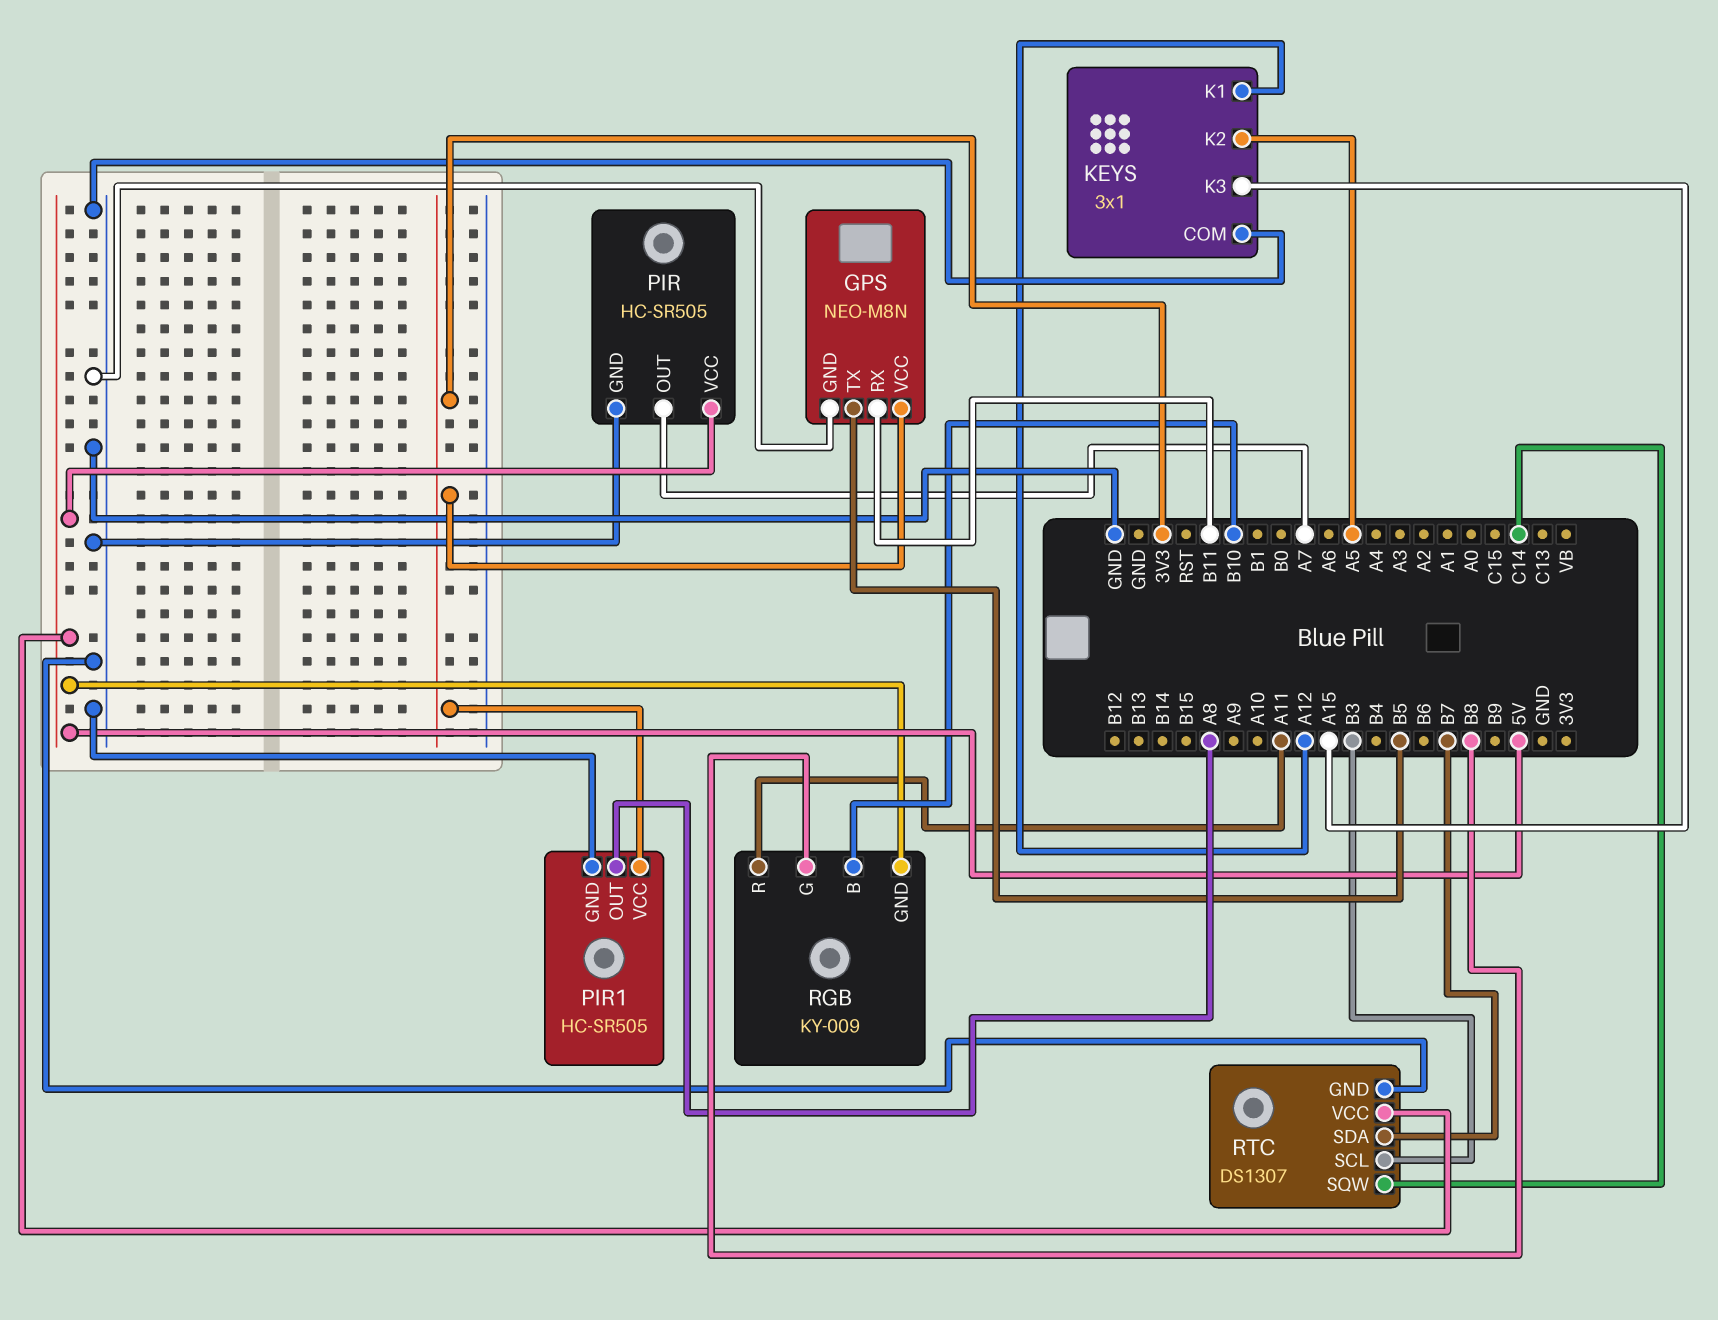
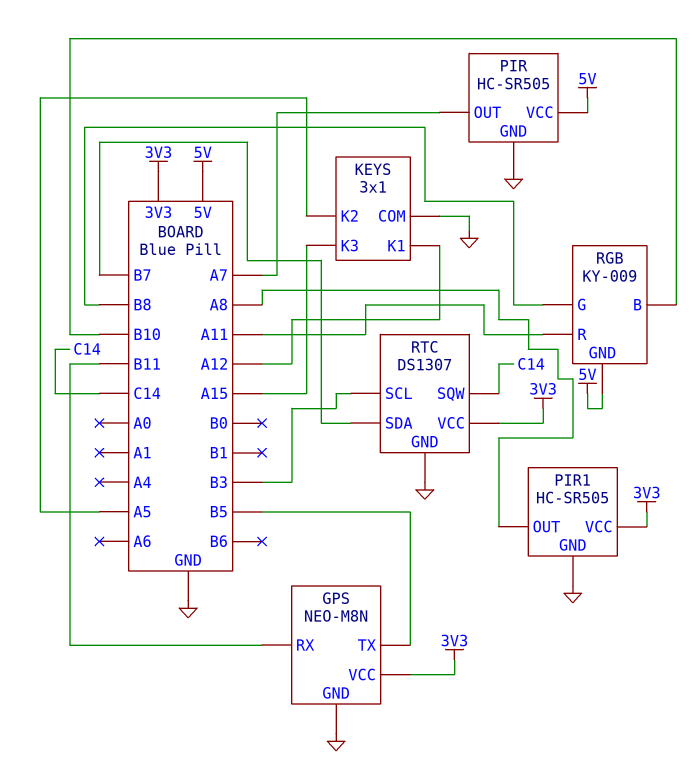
RTC pin VCC: 5V -> 3V3

